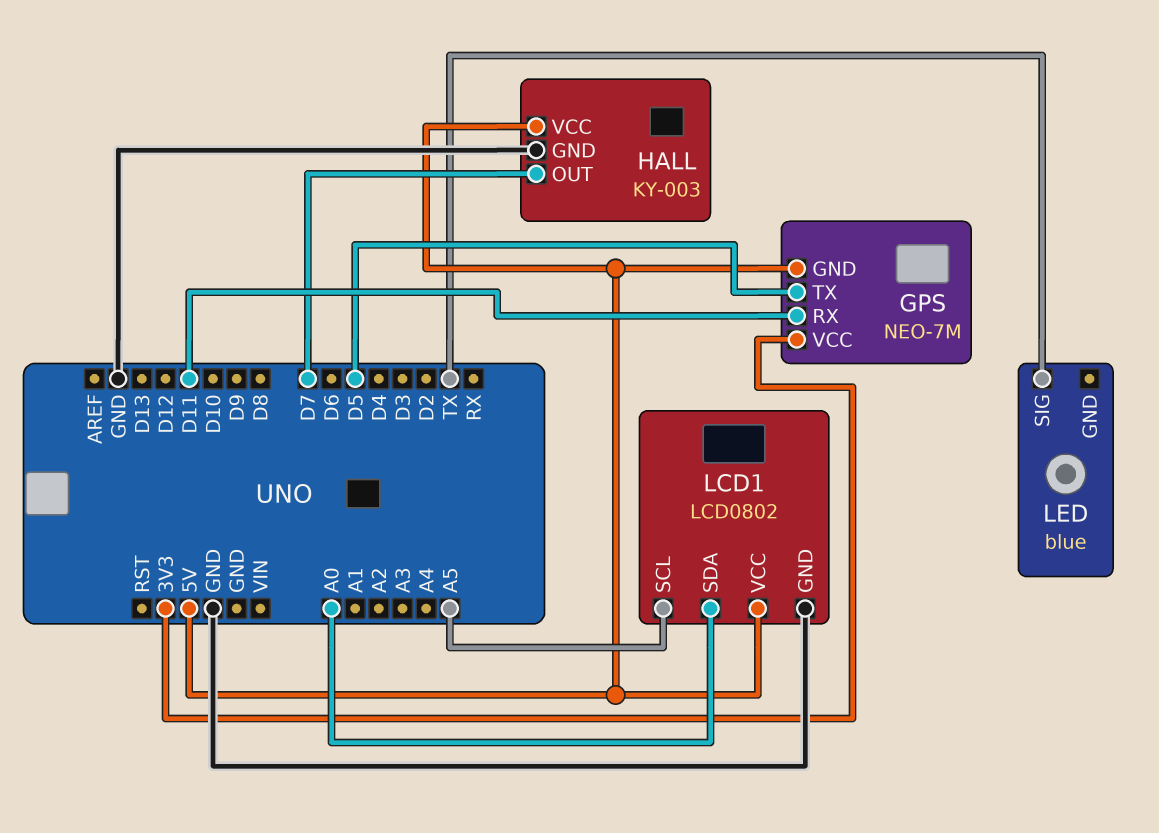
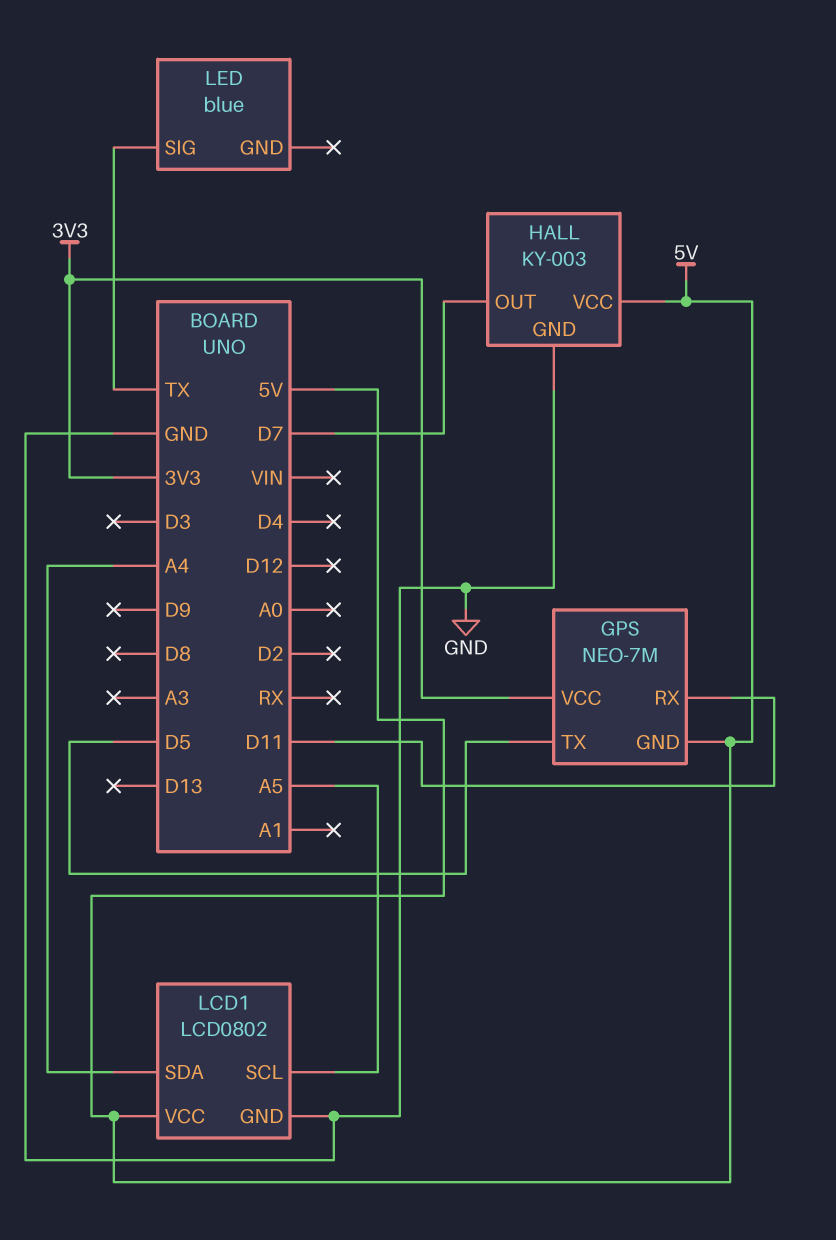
LCD1 pin SDA: A0 -> A4

